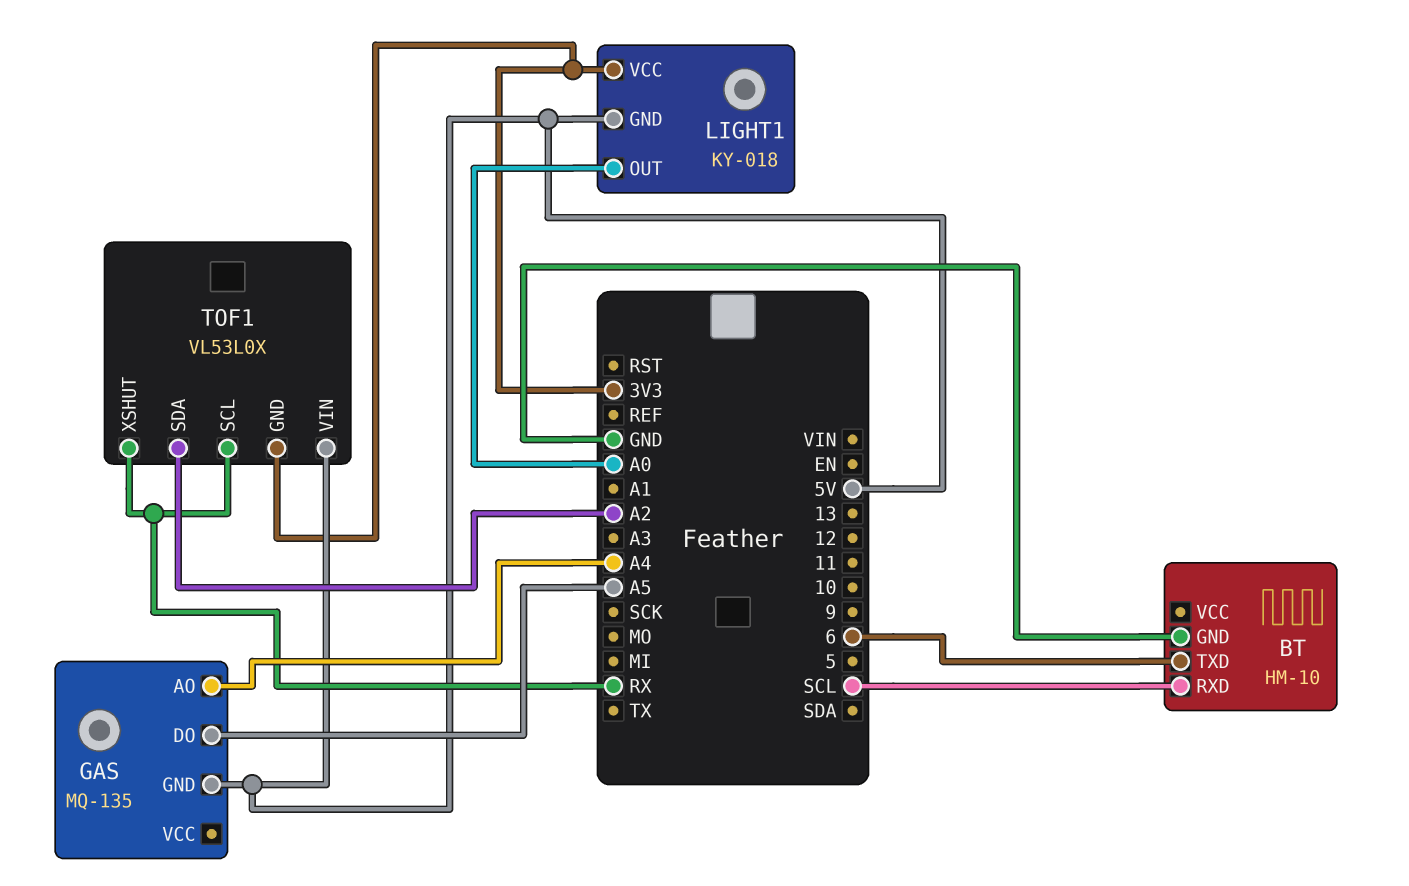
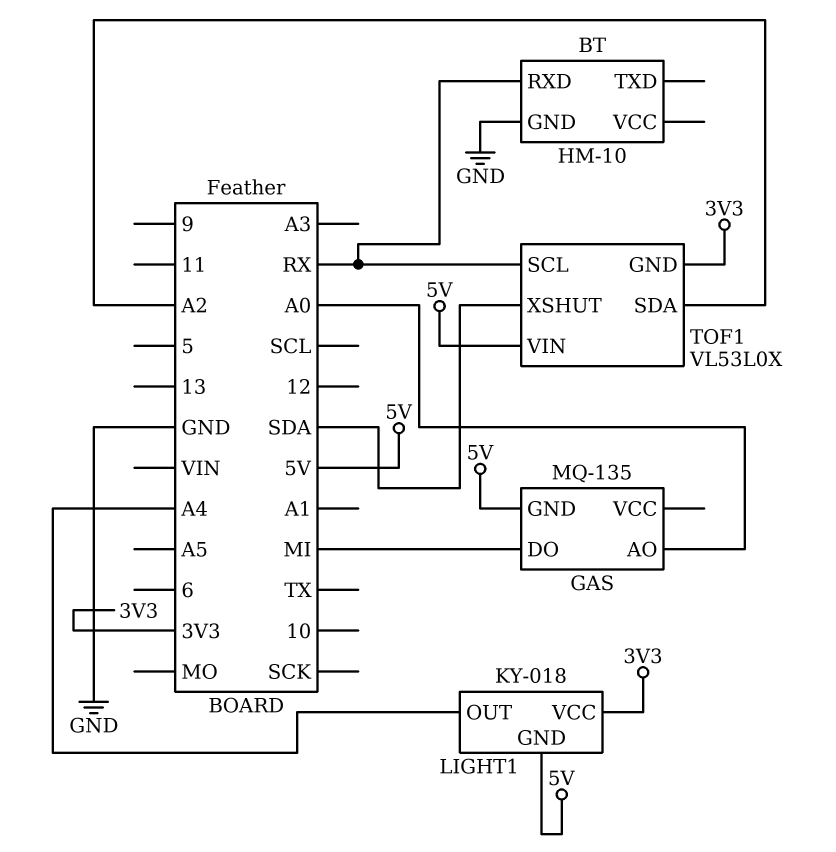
BT pin RXD: SCL -> RX
BT pin TXD: 6 -> none
GAS pin AO: A4 -> A0
GAS pin DO: A5 -> MI
LIGHT1 pin OUT: A0 -> A4
TOF1 pin XSHUT: RX -> SDA

